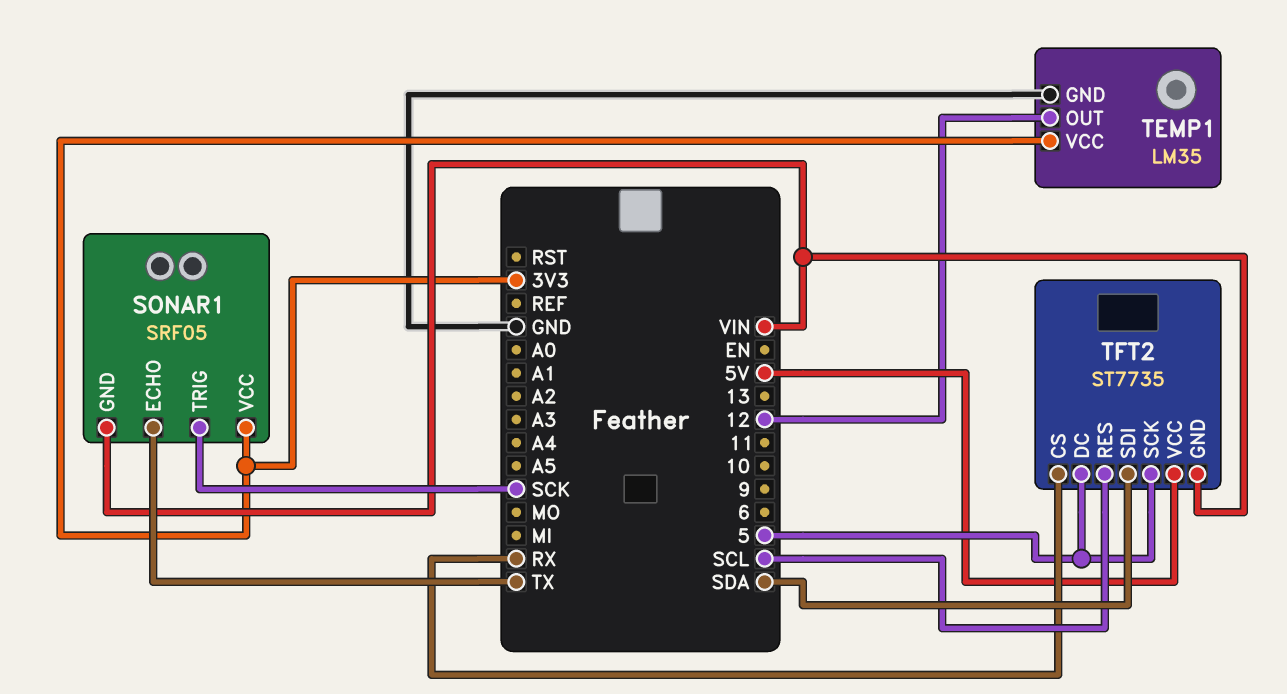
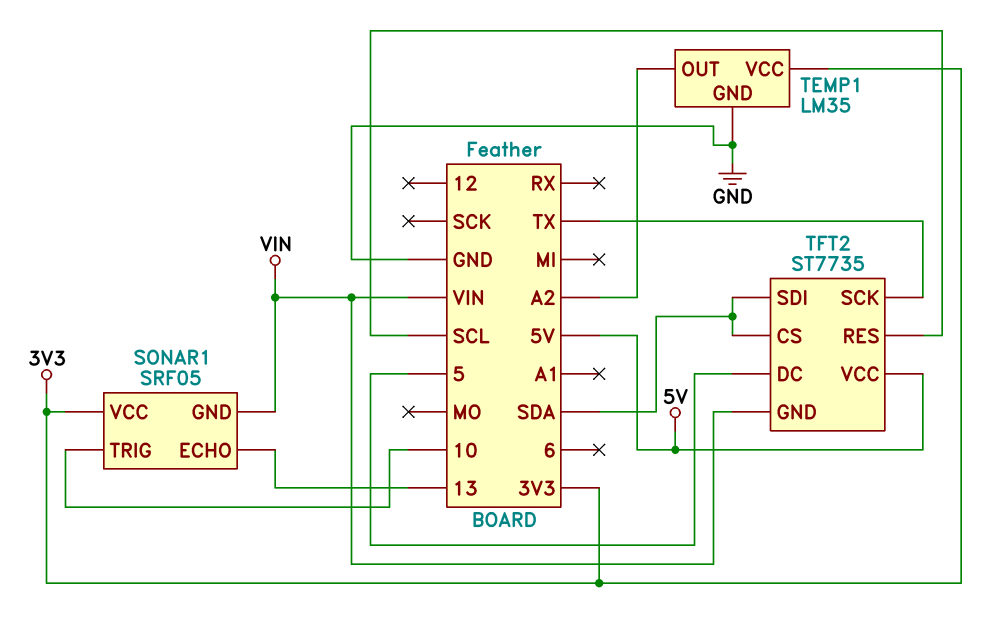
SONAR1 pin ECHO: TX -> 13
SONAR1 pin TRIG: SCK -> 10
TEMP1 pin OUT: 12 -> A2
TFT2 pin CS: RX -> SDA
TFT2 pin SCK: 5 -> TX

